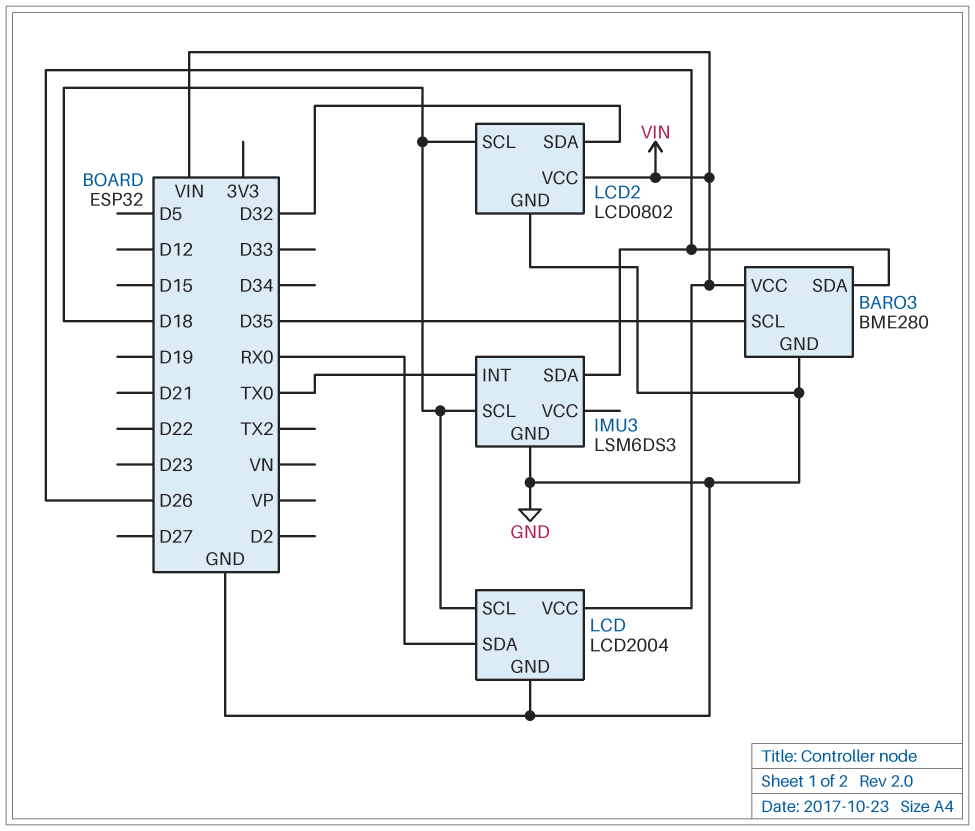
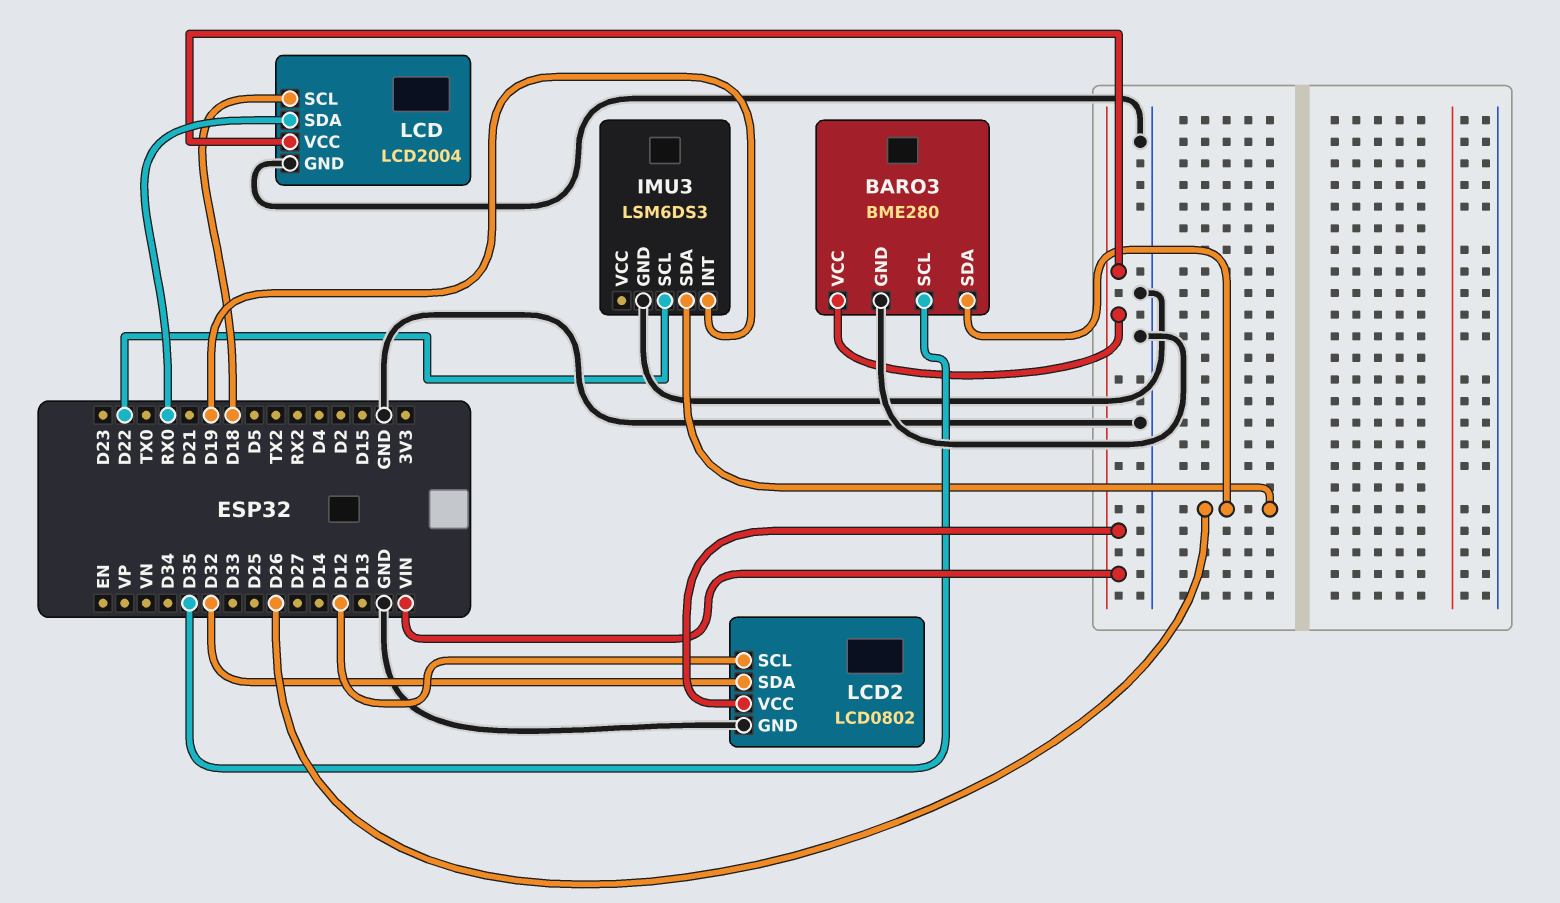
IMU3 pin INT: TX0 -> D19
IMU3 pin SCL: D18 -> D22
LCD2 pin SCL: D18 -> D12

